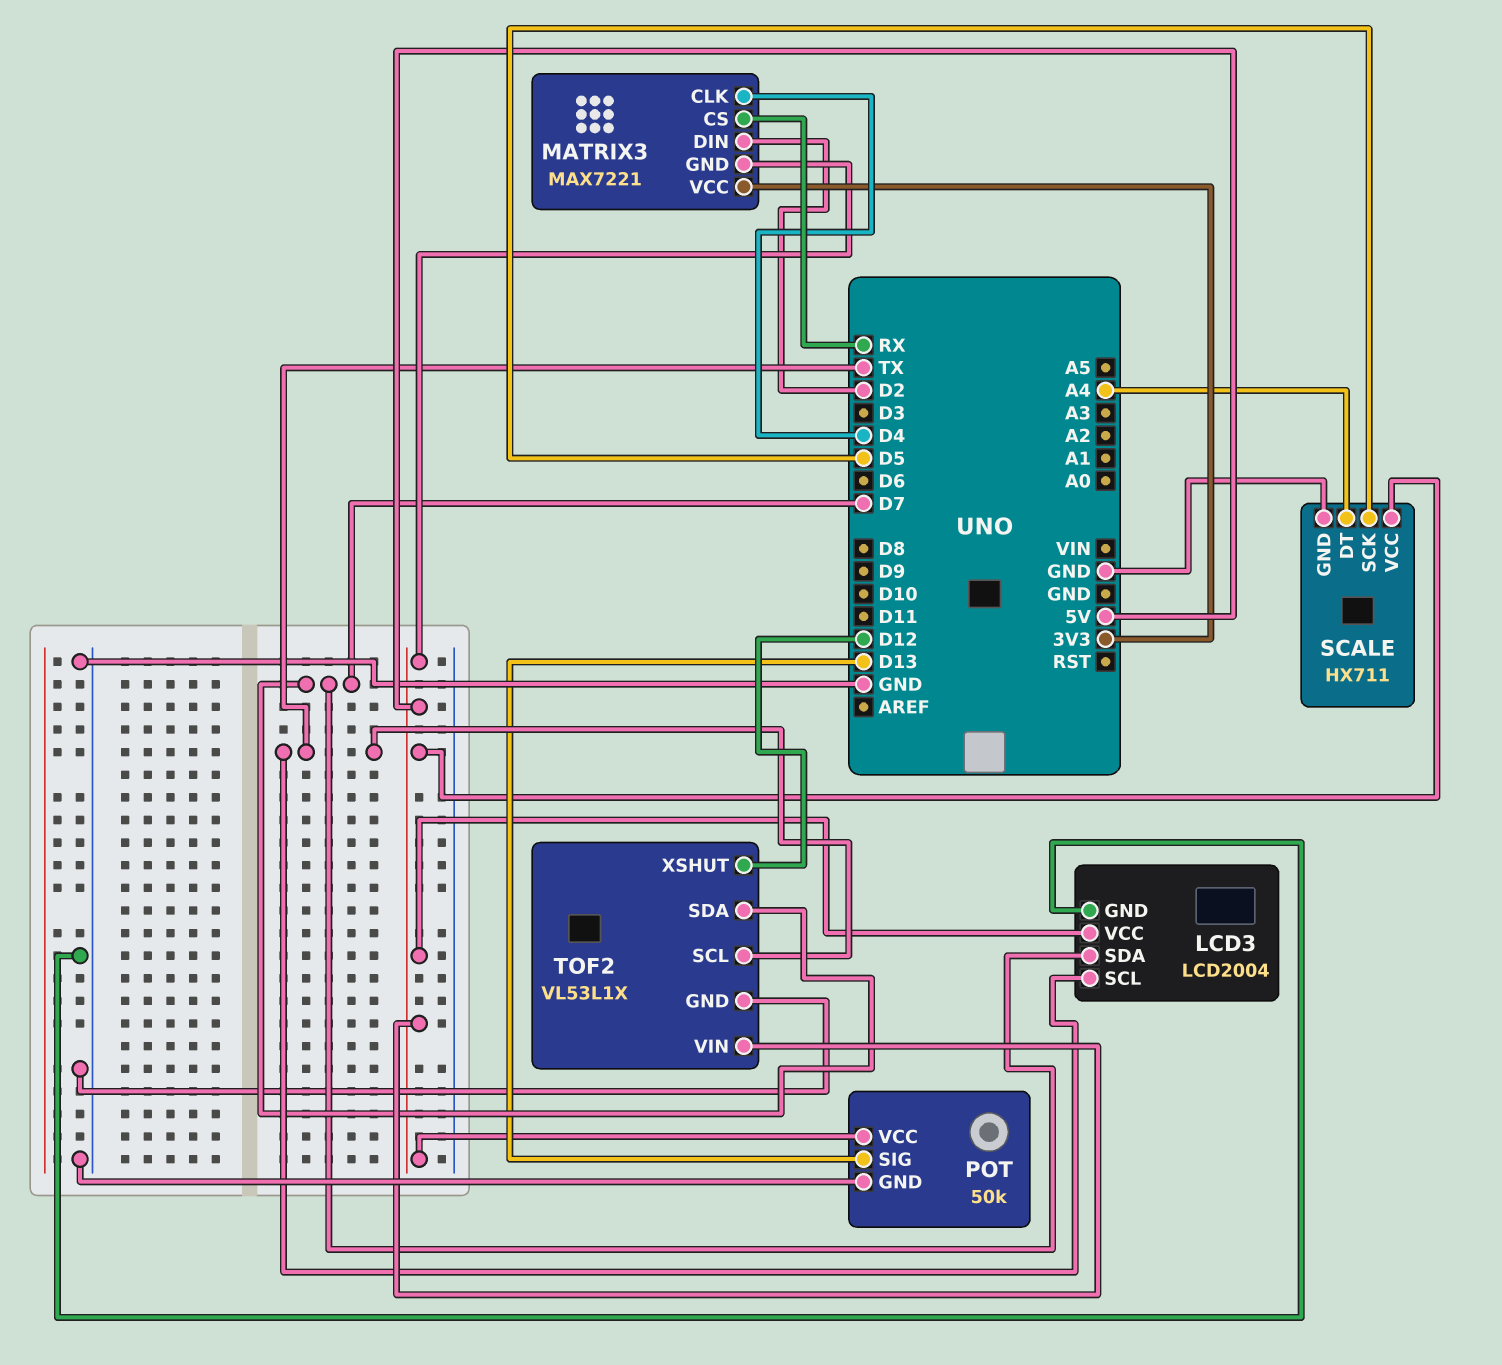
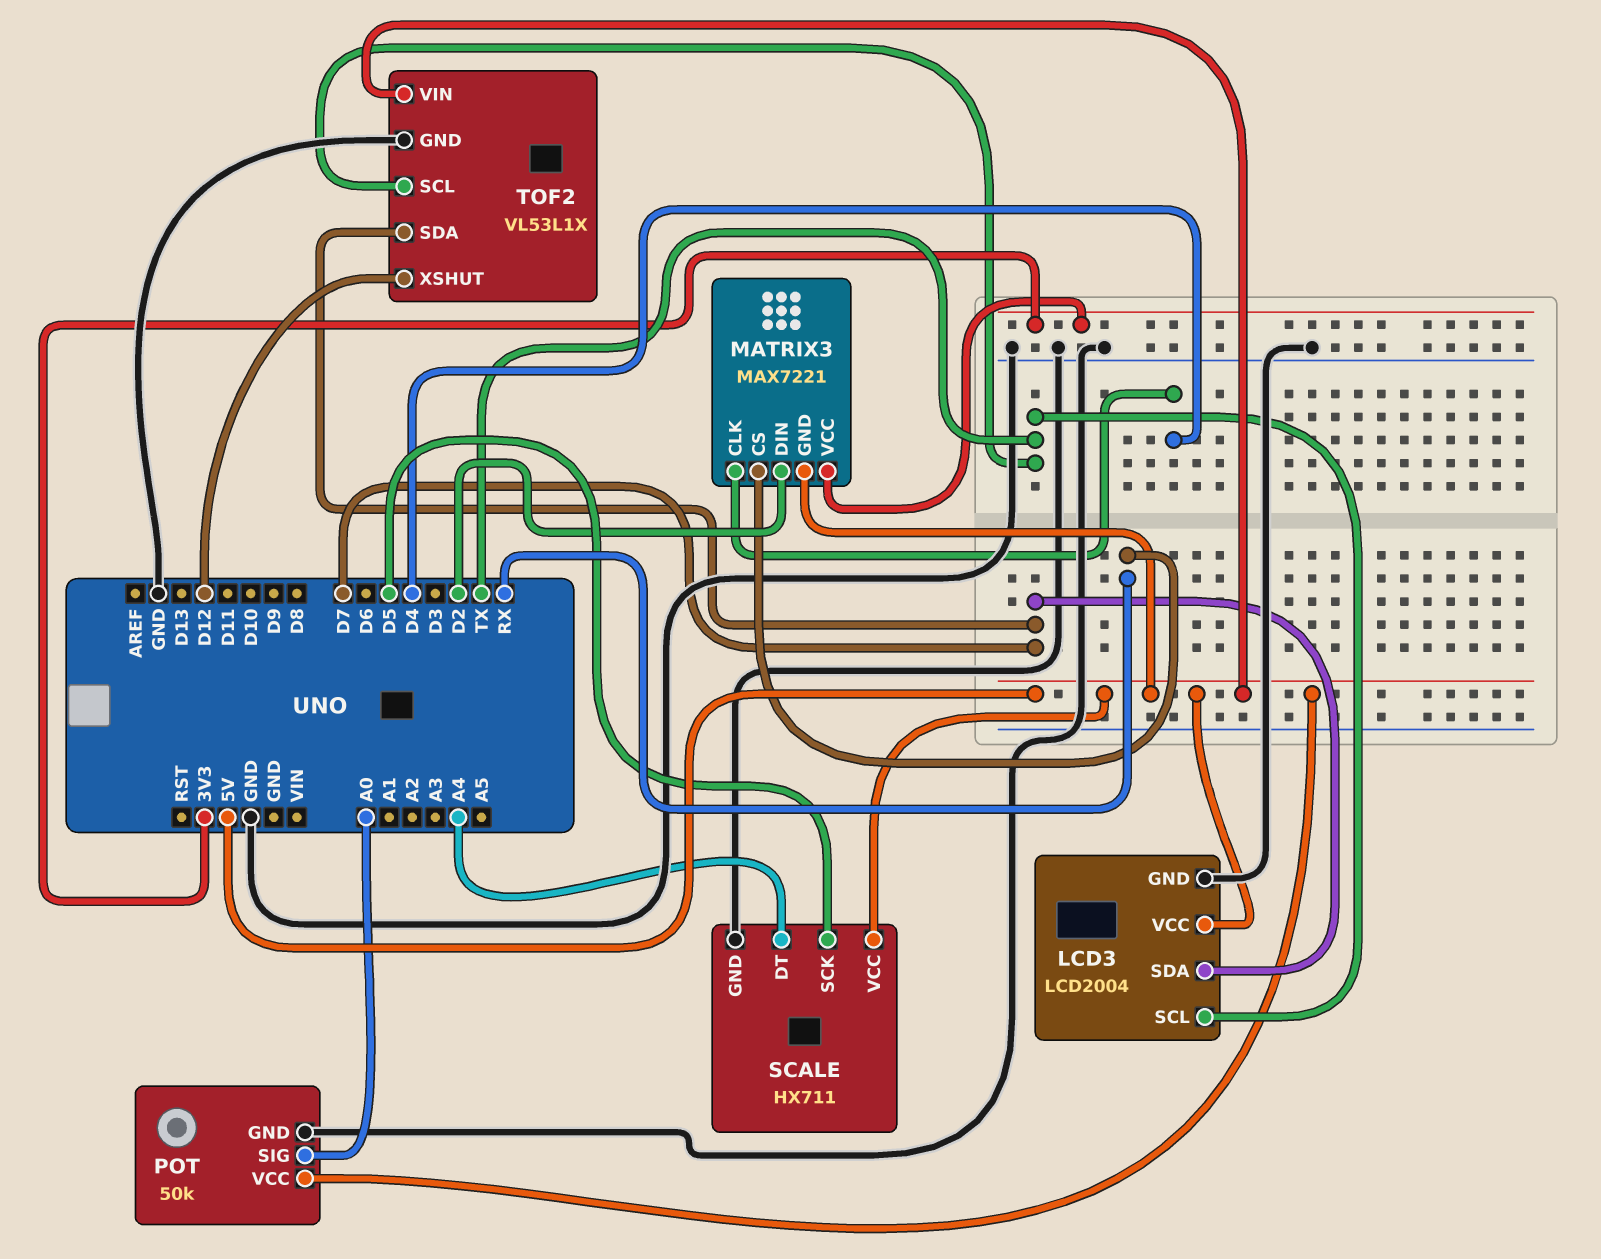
POT pin SIG: D13 -> A0

